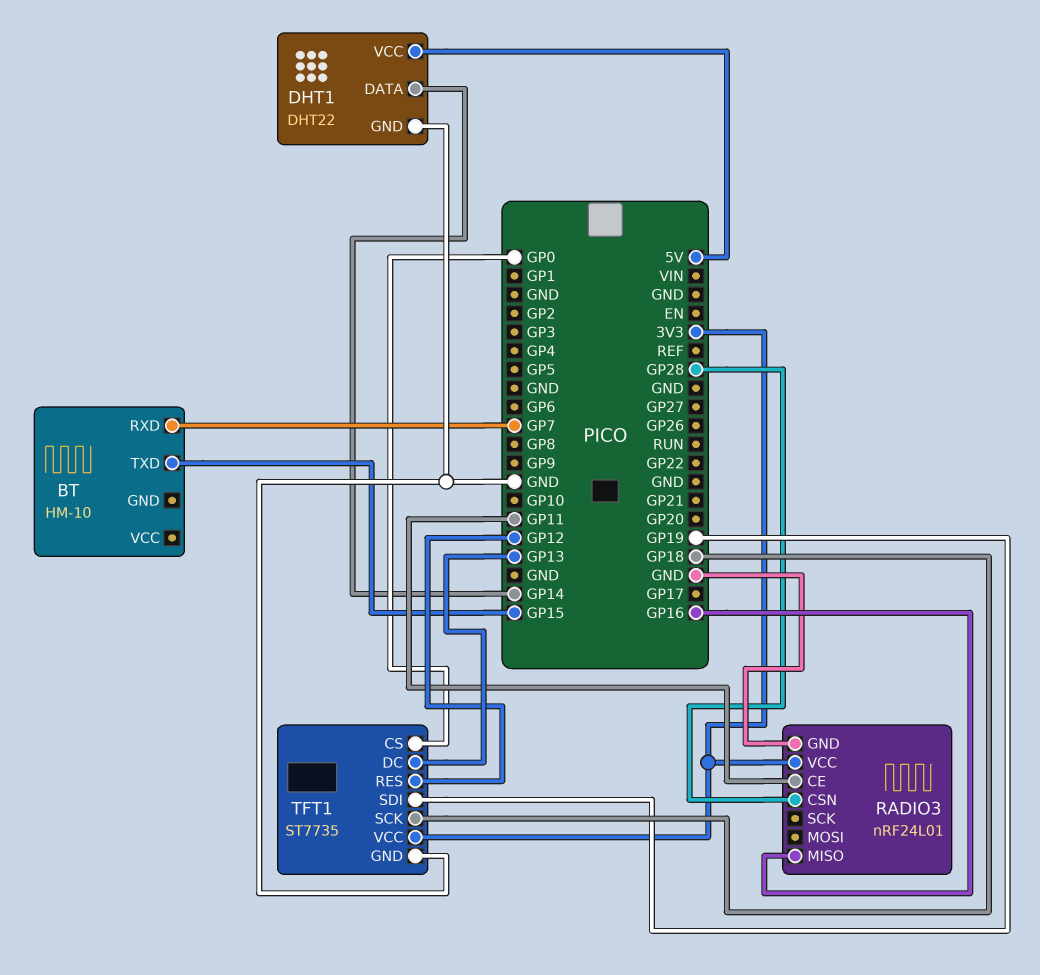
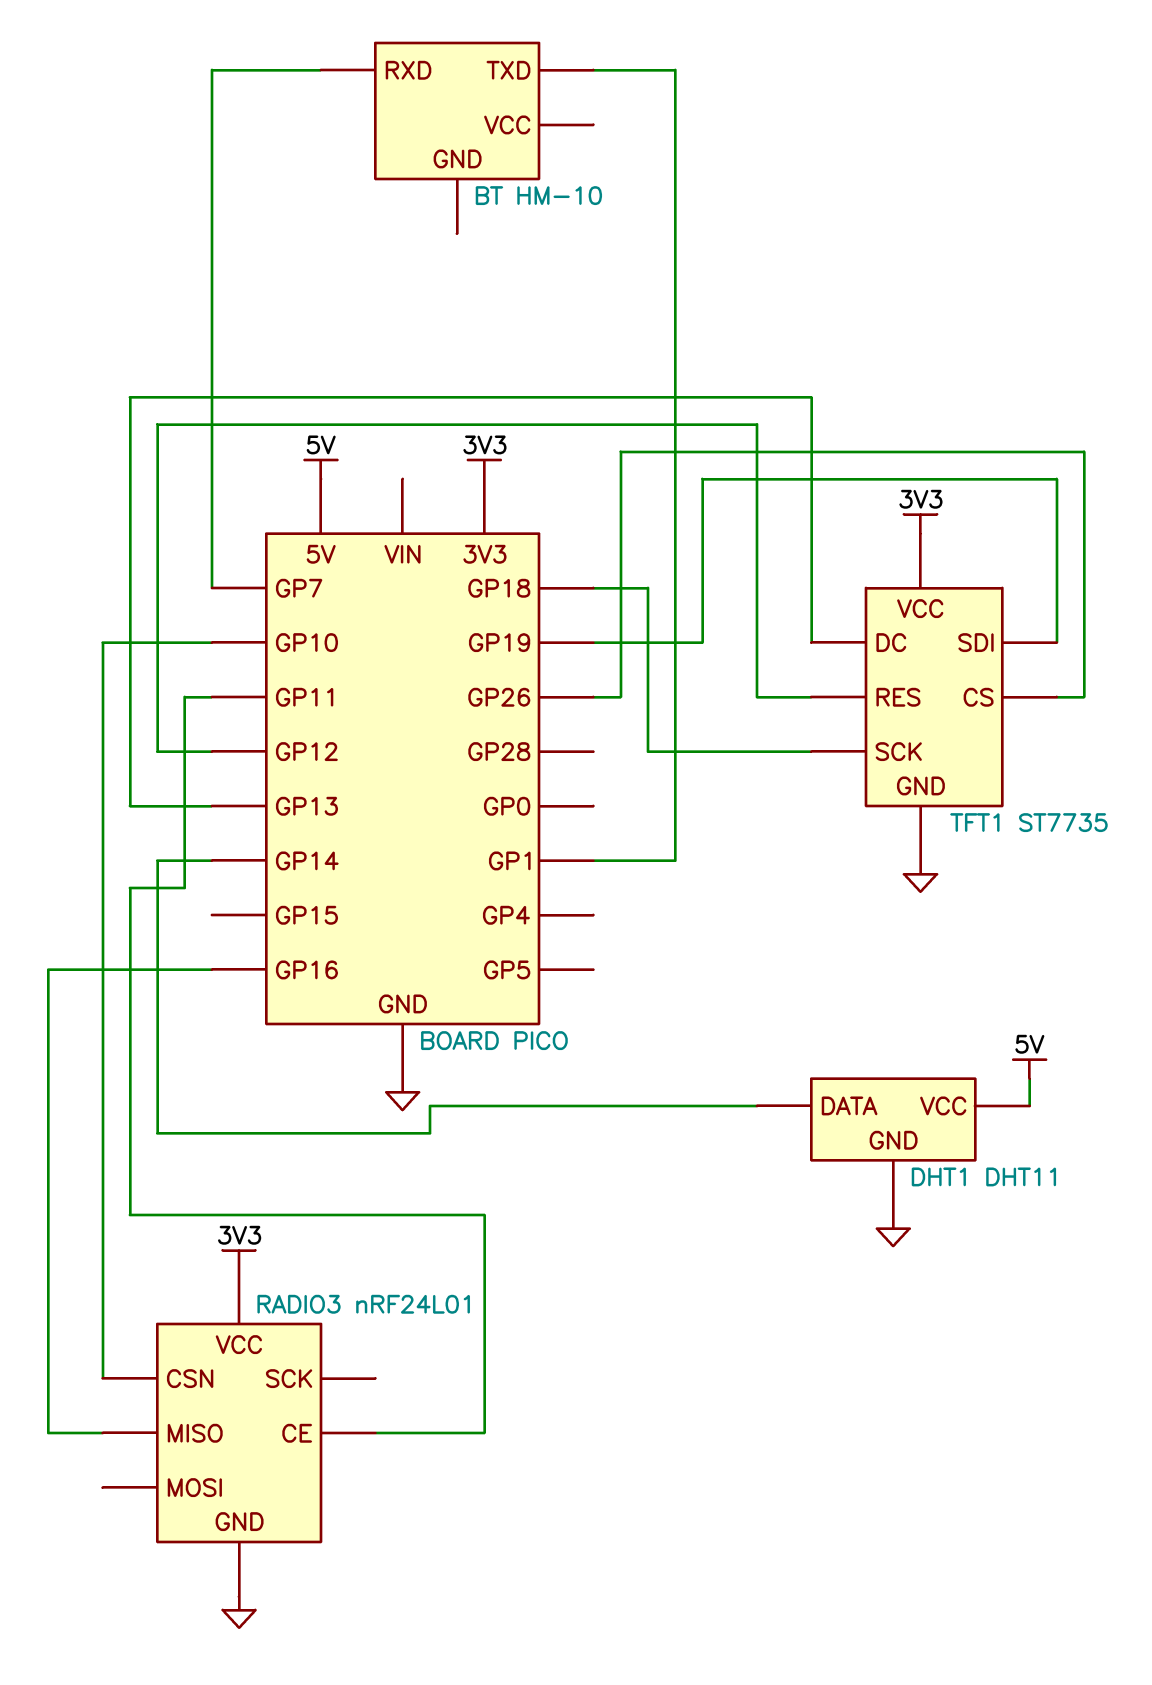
BT pin TXD: GP15 -> GP1
DHT1: DHT22 -> DHT11
RADIO3 pin CSN: GP28 -> GP10
TFT1 pin CS: GP0 -> GP26

